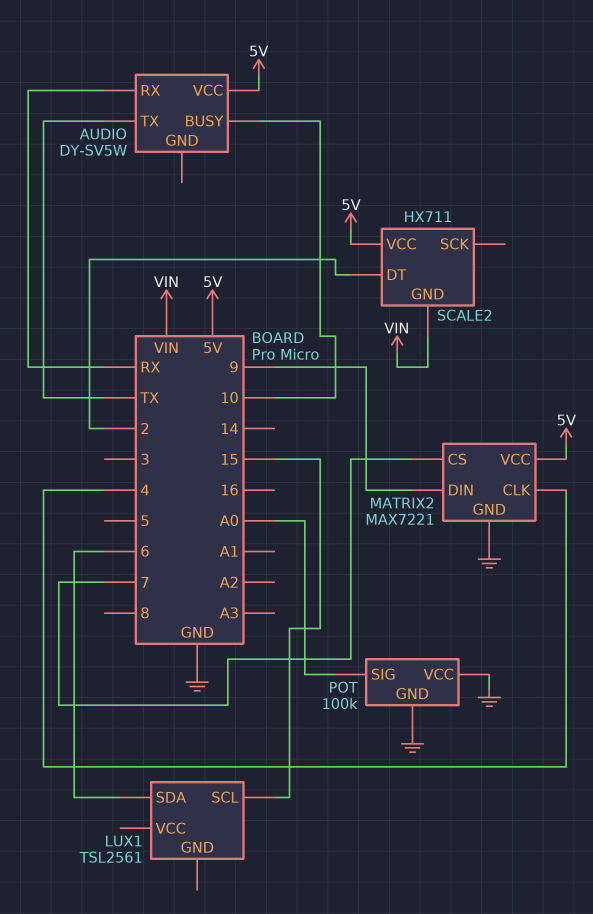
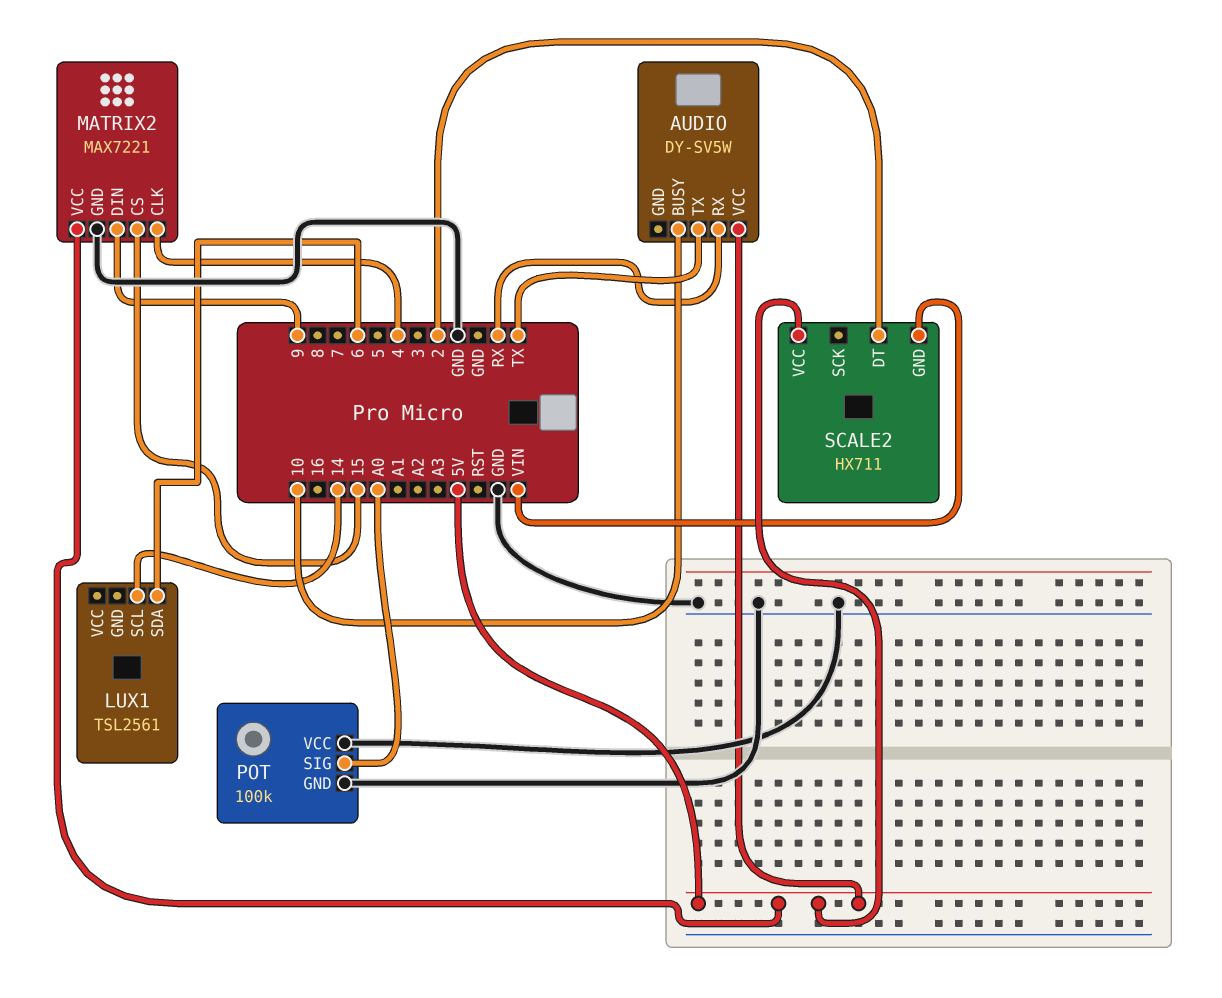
LUX1 pin SCL: 15 -> 14
MATRIX2 pin CS: 7 -> 15

